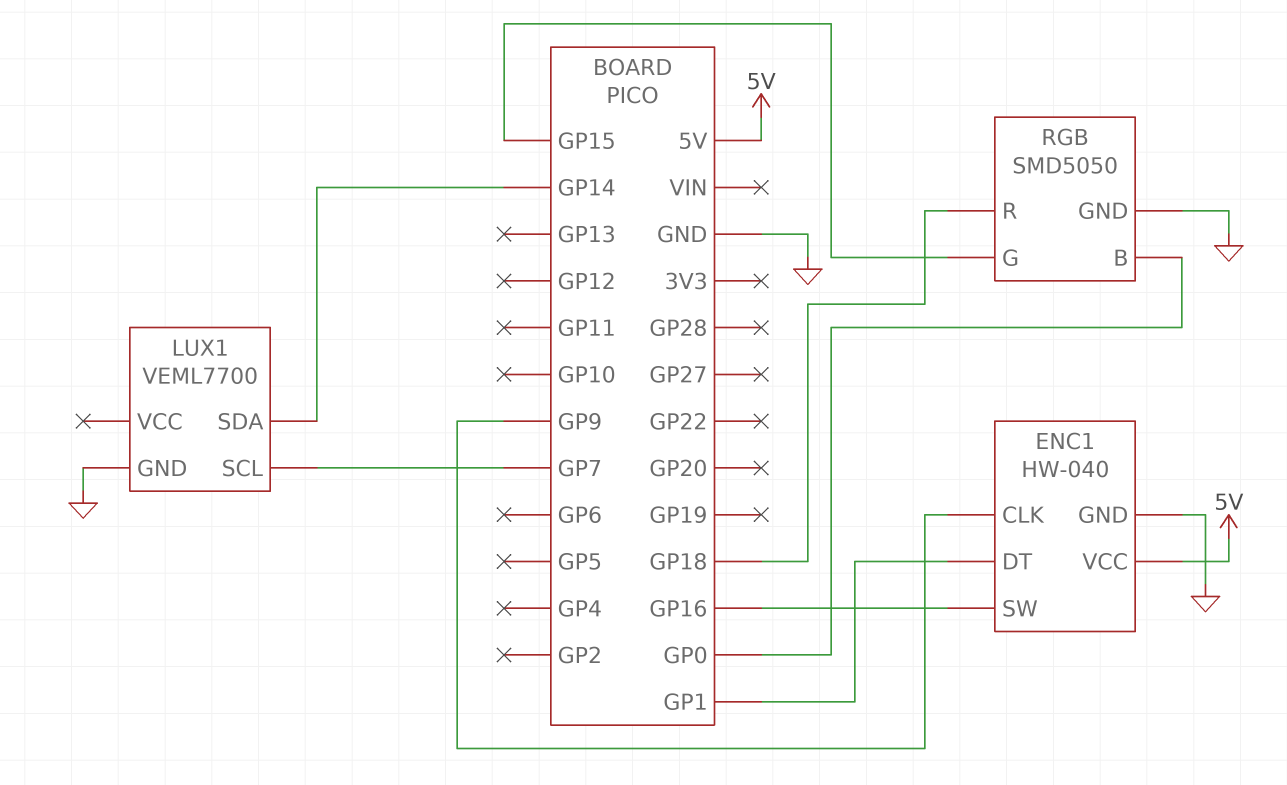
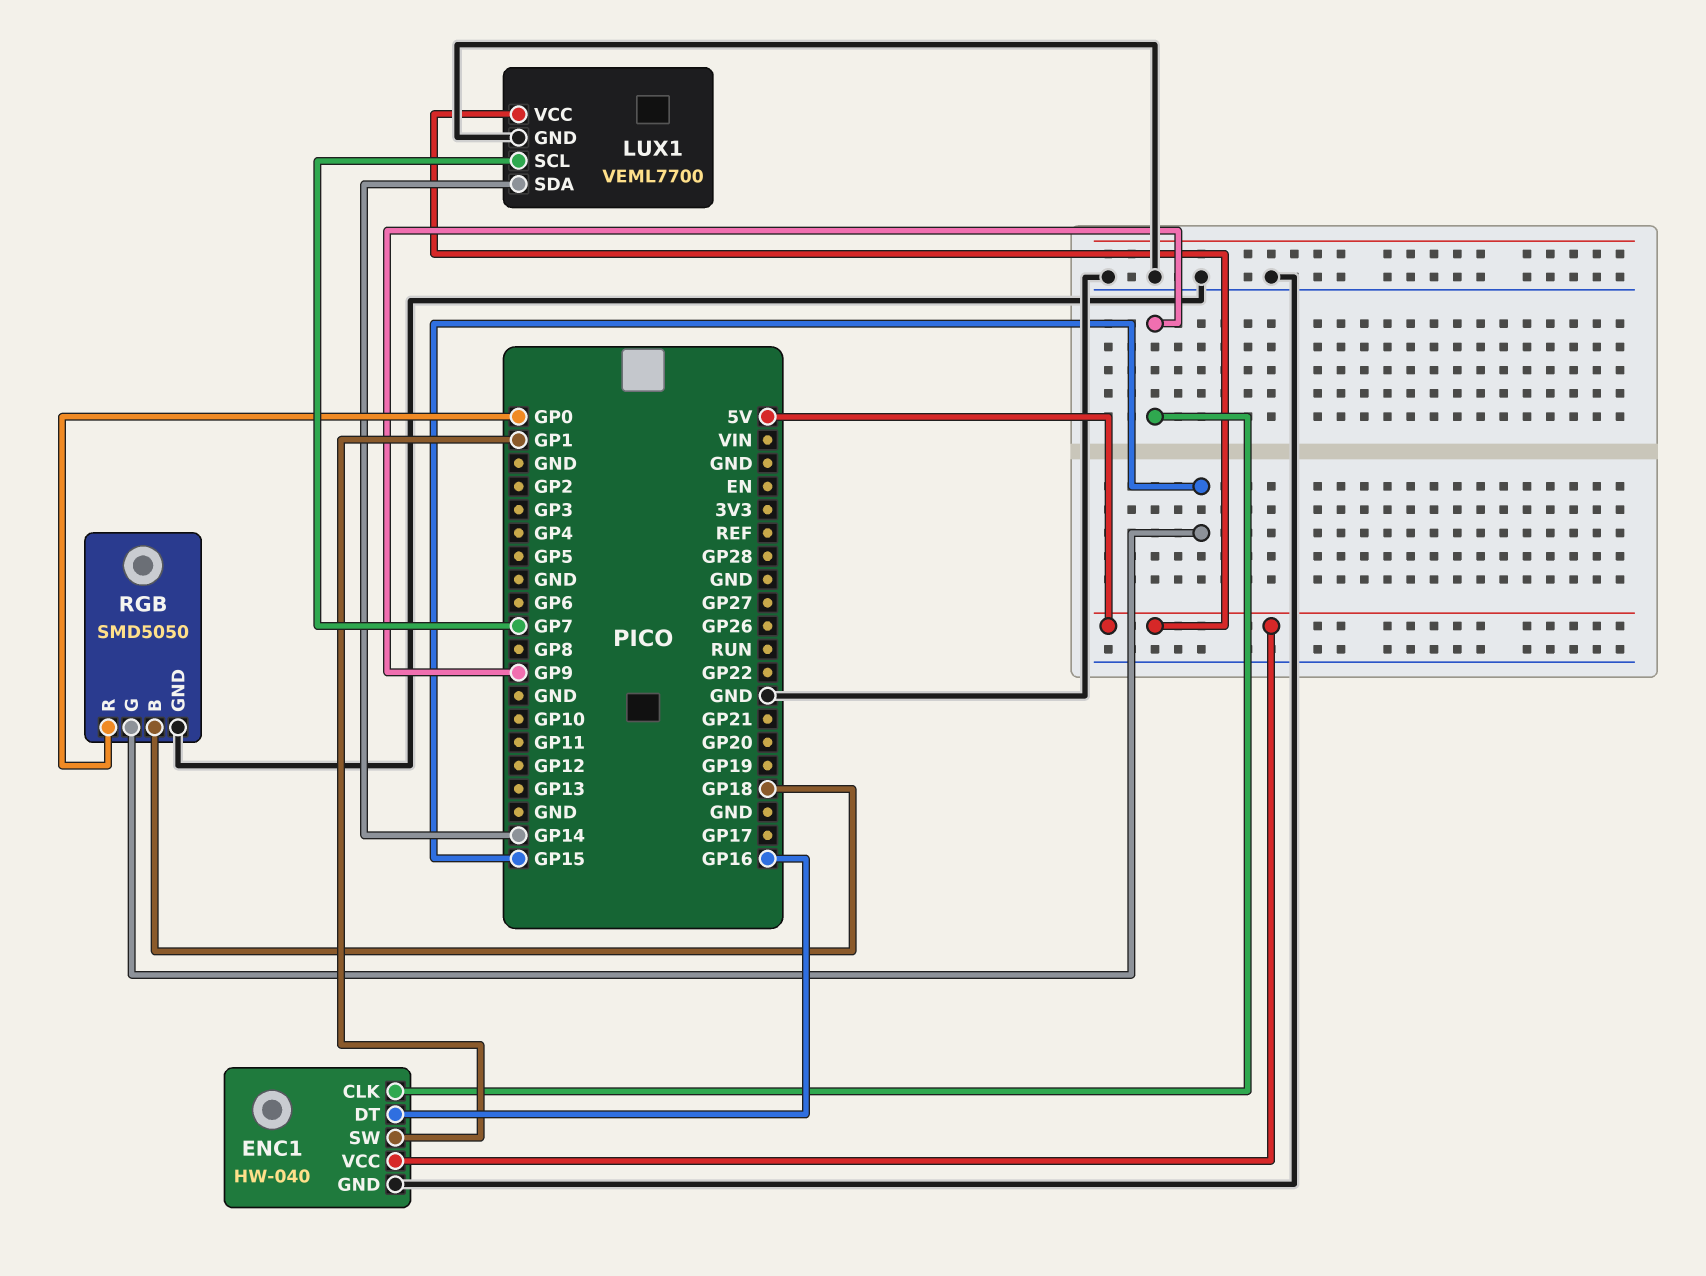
ENC1 pin DT: GP1 -> GP16
ENC1 pin SW: GP16 -> GP1
LUX1 pin VCC: none -> 5V
RGB pin B: GP0 -> GP18
RGB pin R: GP18 -> GP0

